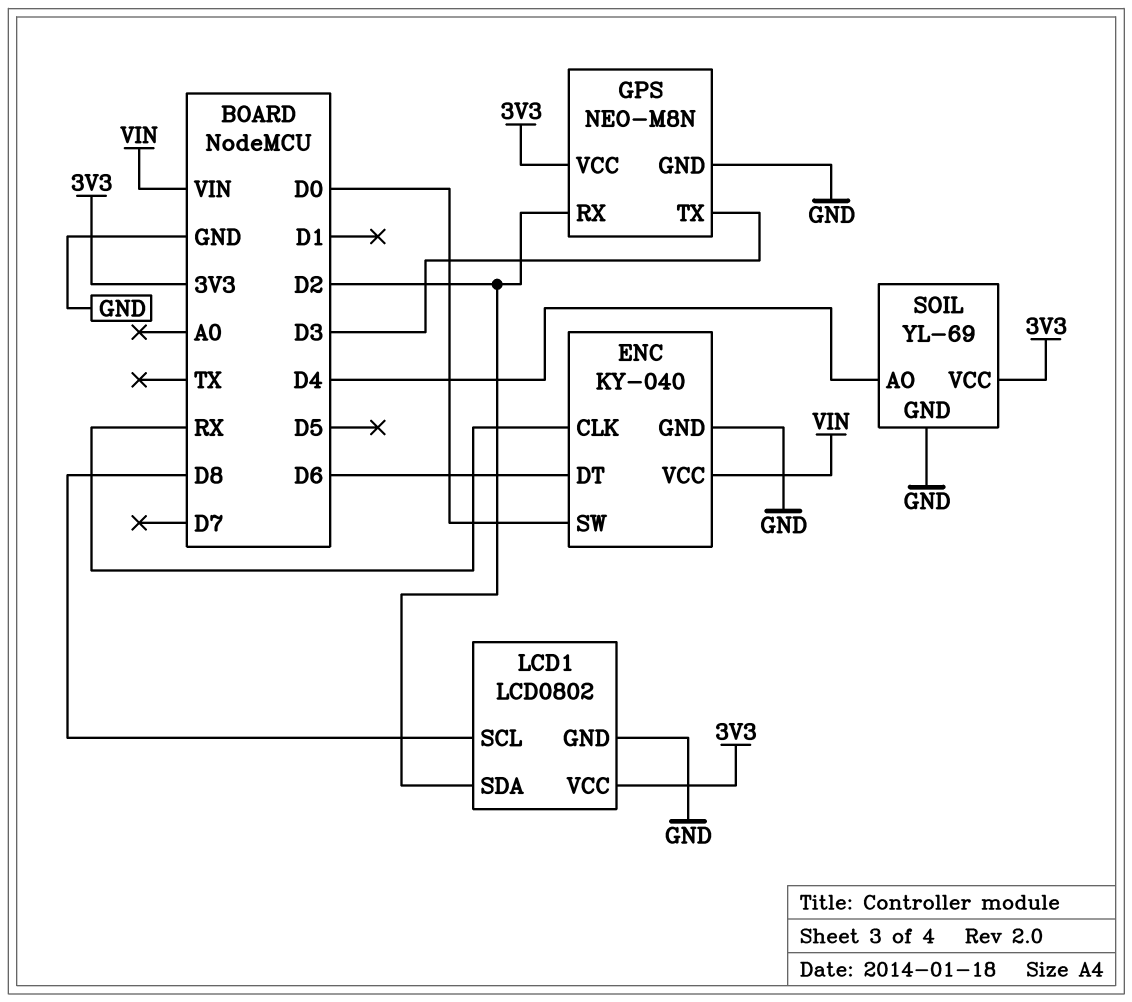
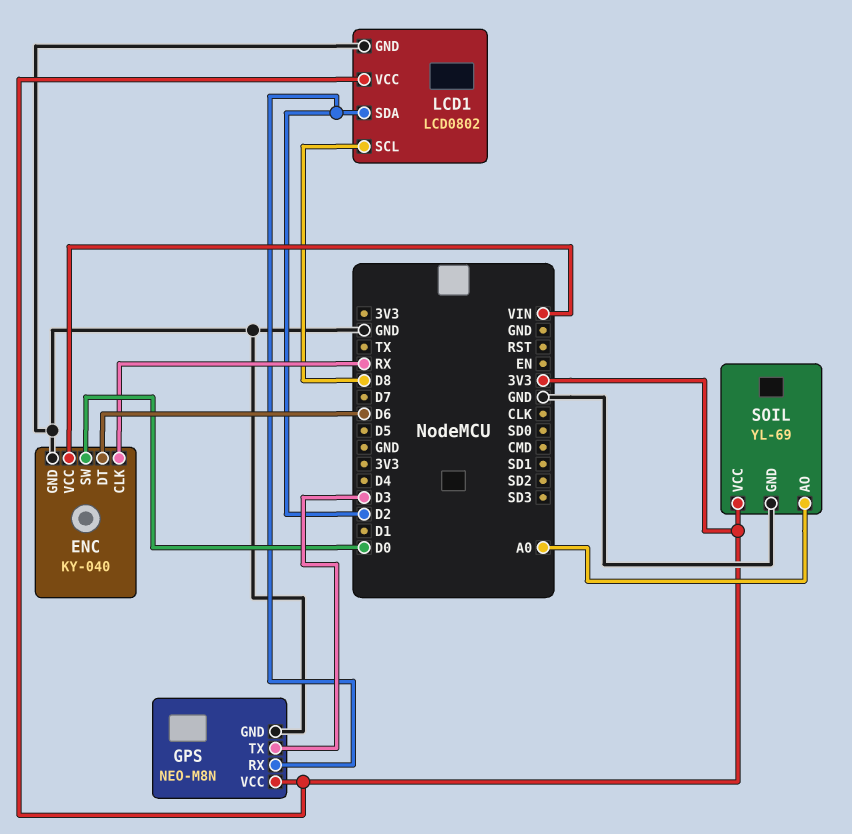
SOIL pin AO: D4 -> A0

